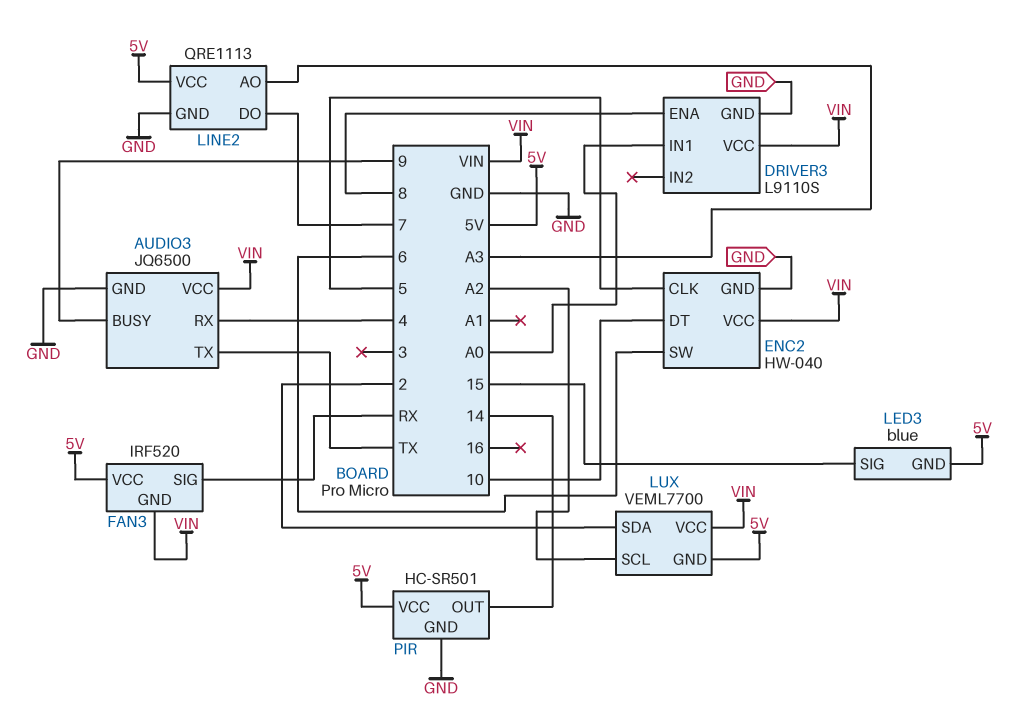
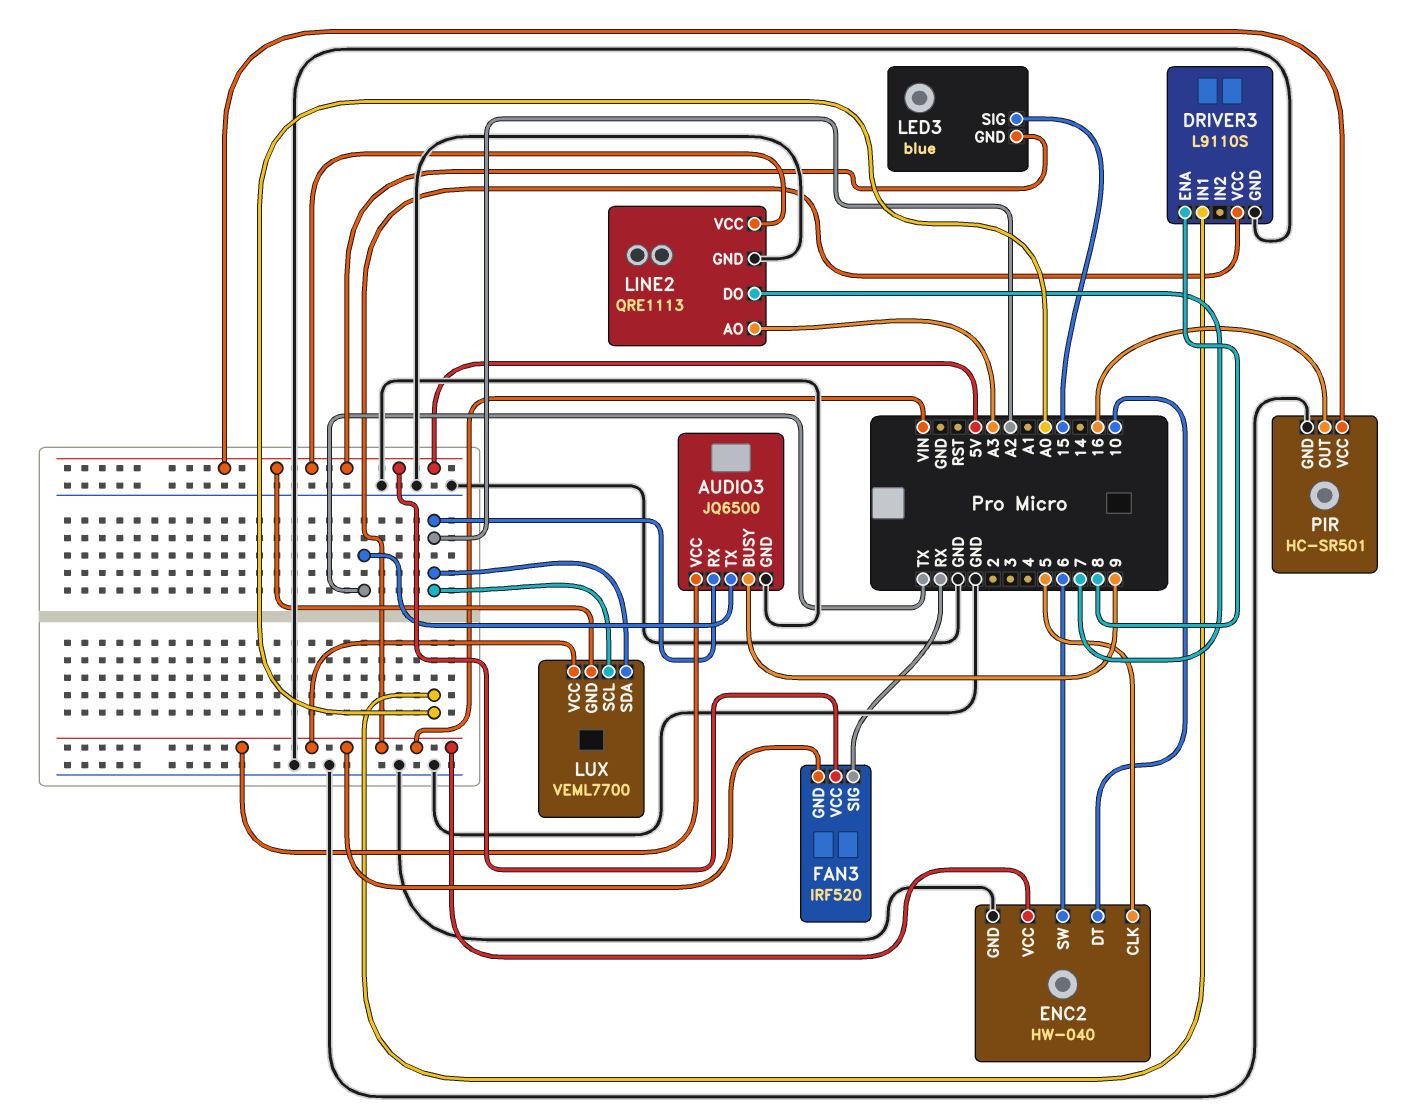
AUDIO3 pin RX: 4 -> A2
LUX pin SDA: 2 -> A2
PIR pin OUT: 14 -> 16

